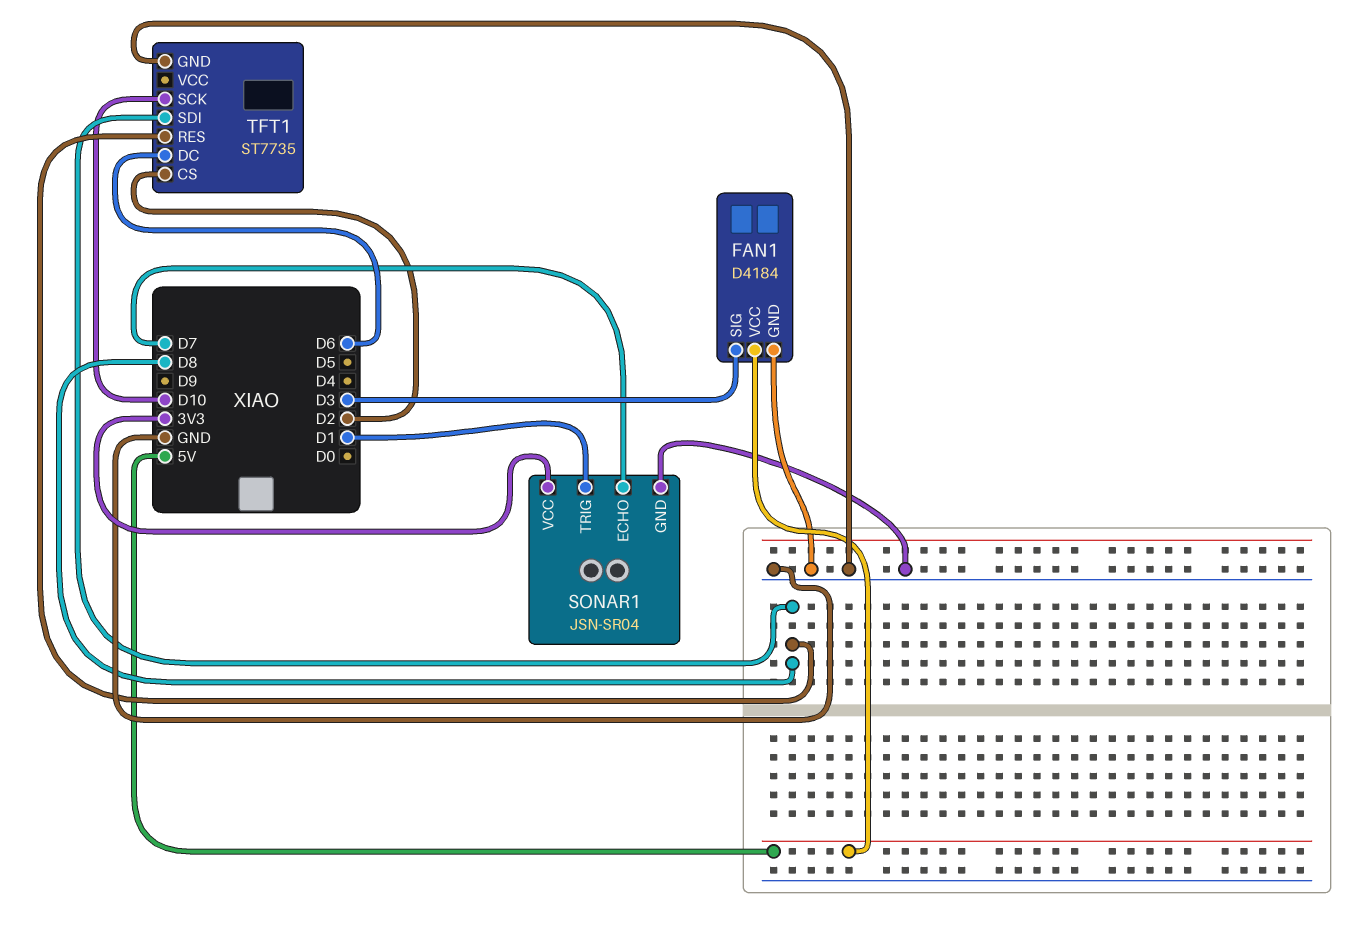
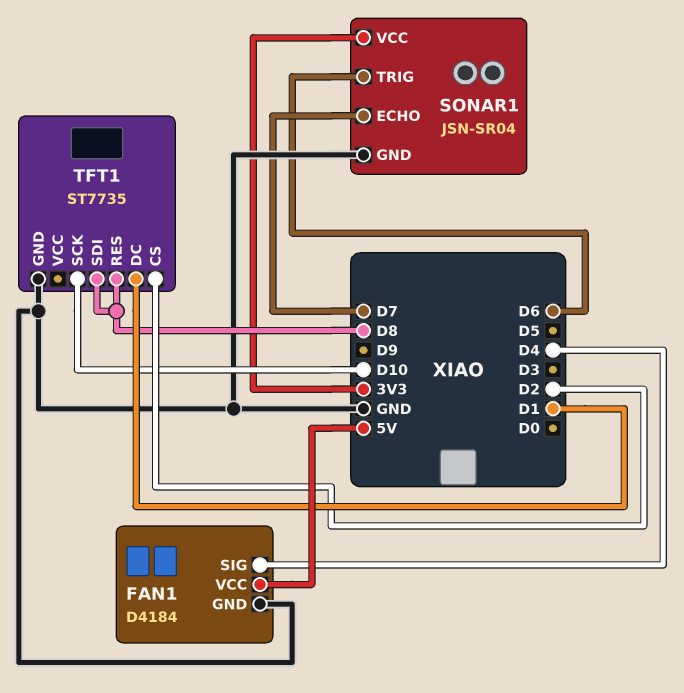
FAN1 pin SIG: D3 -> D4
SONAR1 pin TRIG: D1 -> D6
TFT1 pin DC: D6 -> D1

